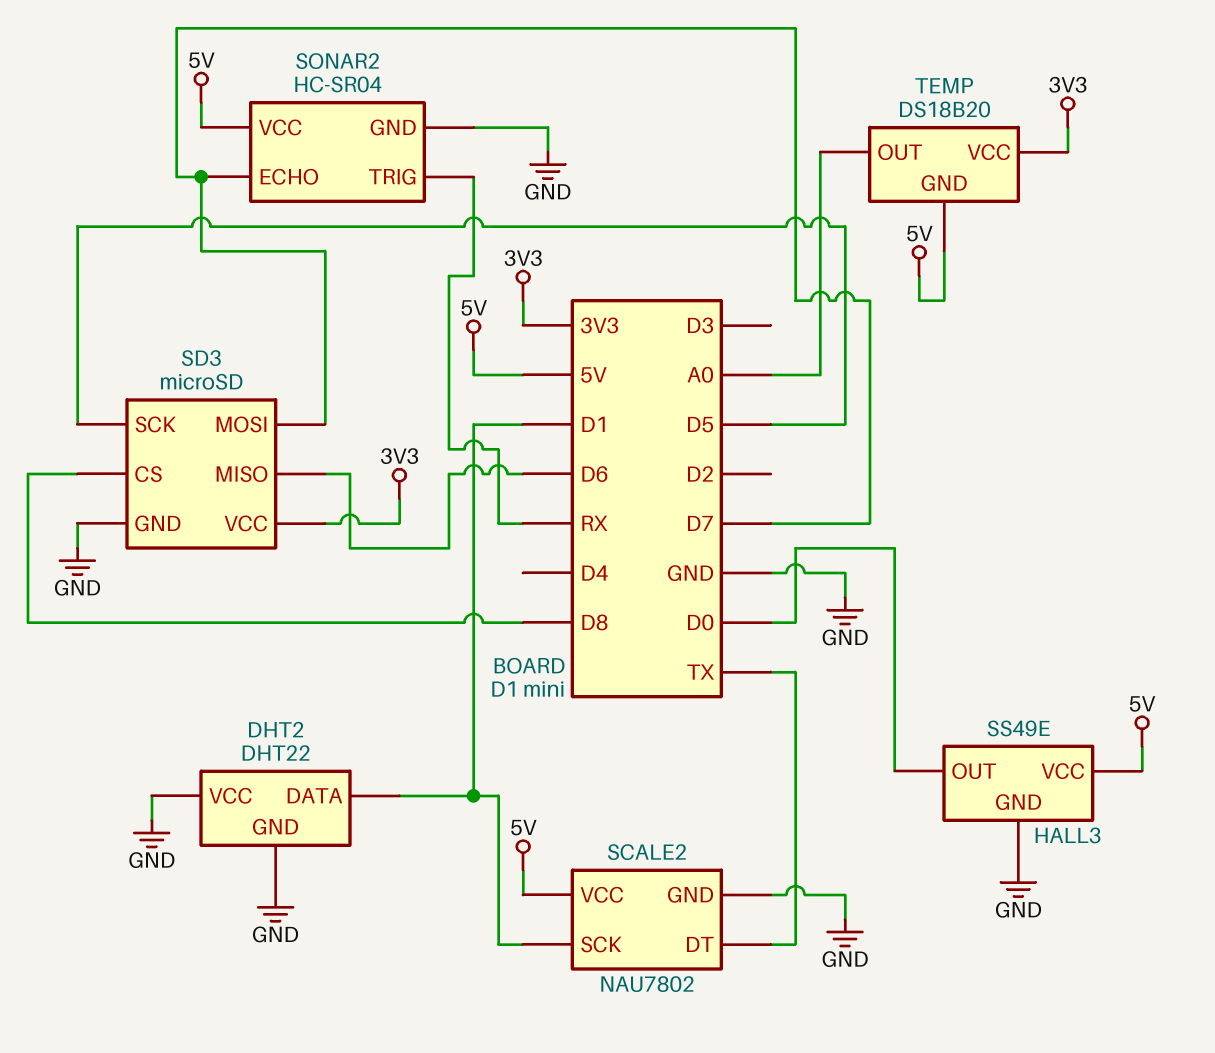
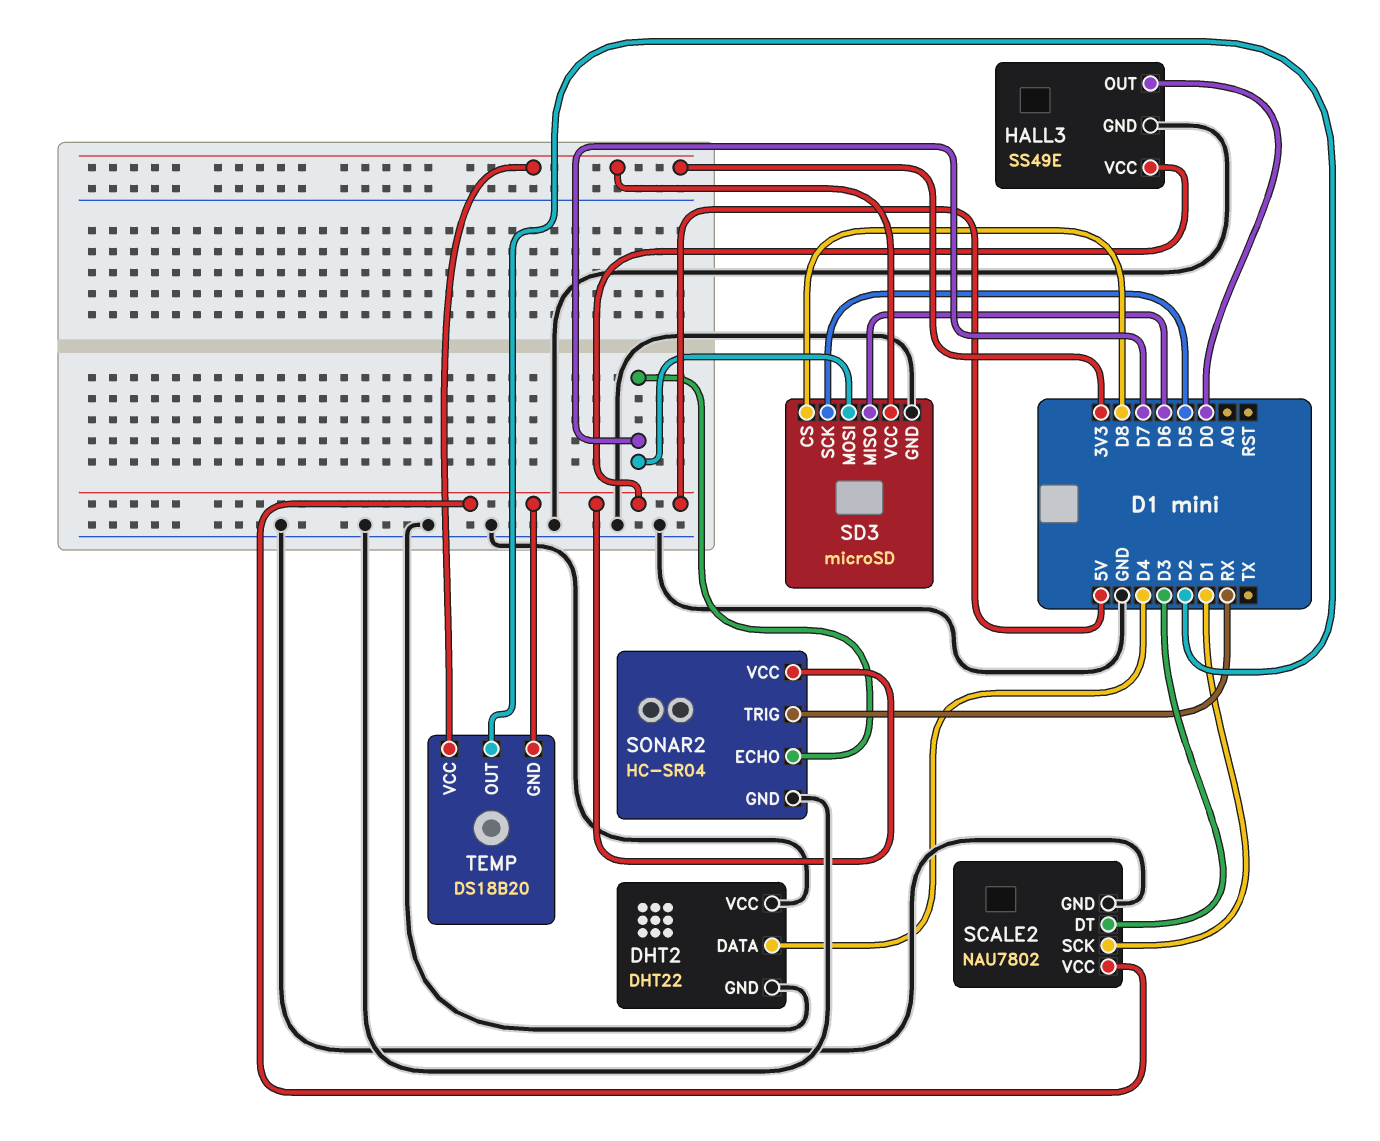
DHT2 pin DATA: D1 -> D4
SCALE2 pin DT: TX -> D3
TEMP pin OUT: A0 -> D2

